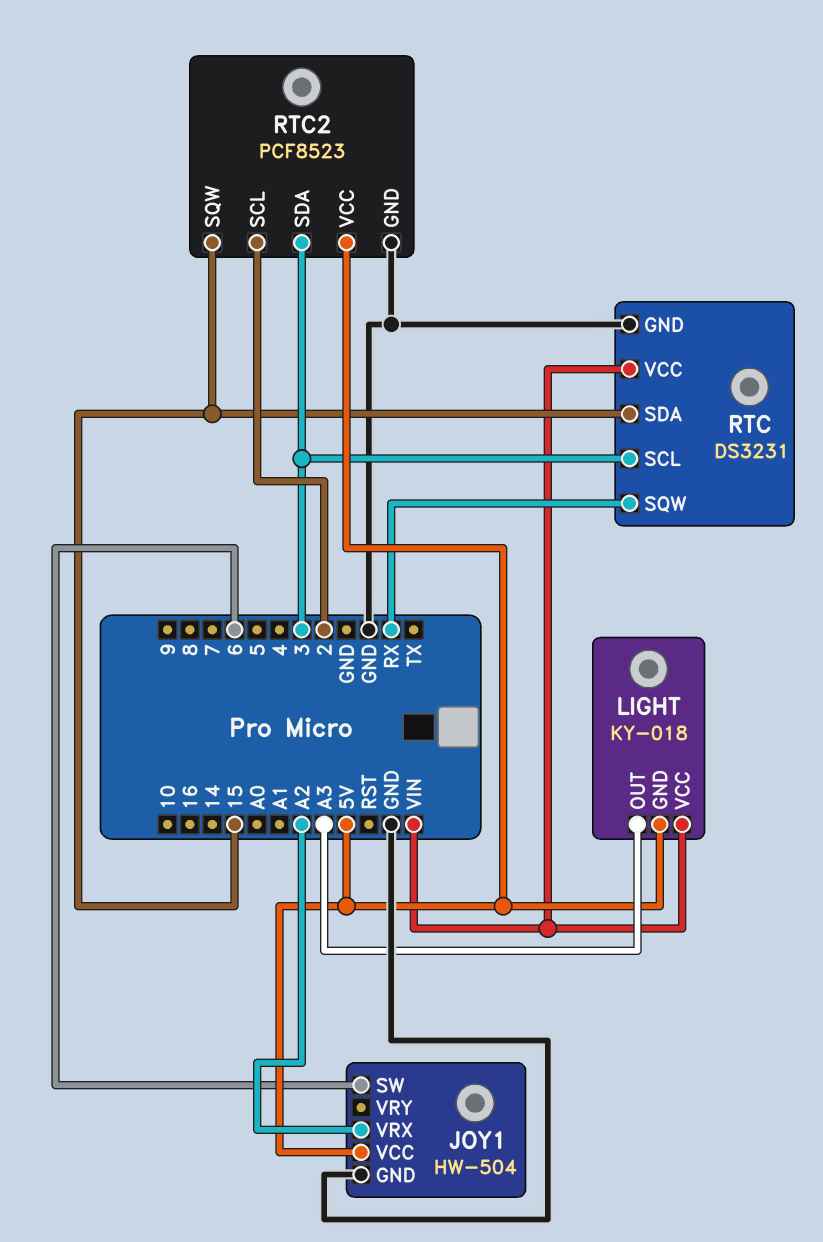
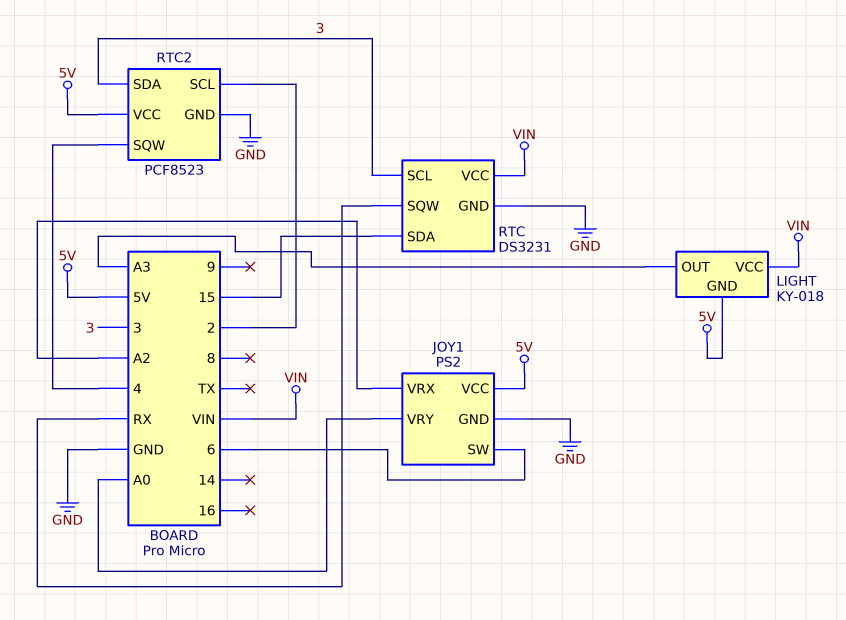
JOY1: HW-504 -> PS2
JOY1 pin VRY: none -> A0
RTC2 pin SQW: 15 -> 4

